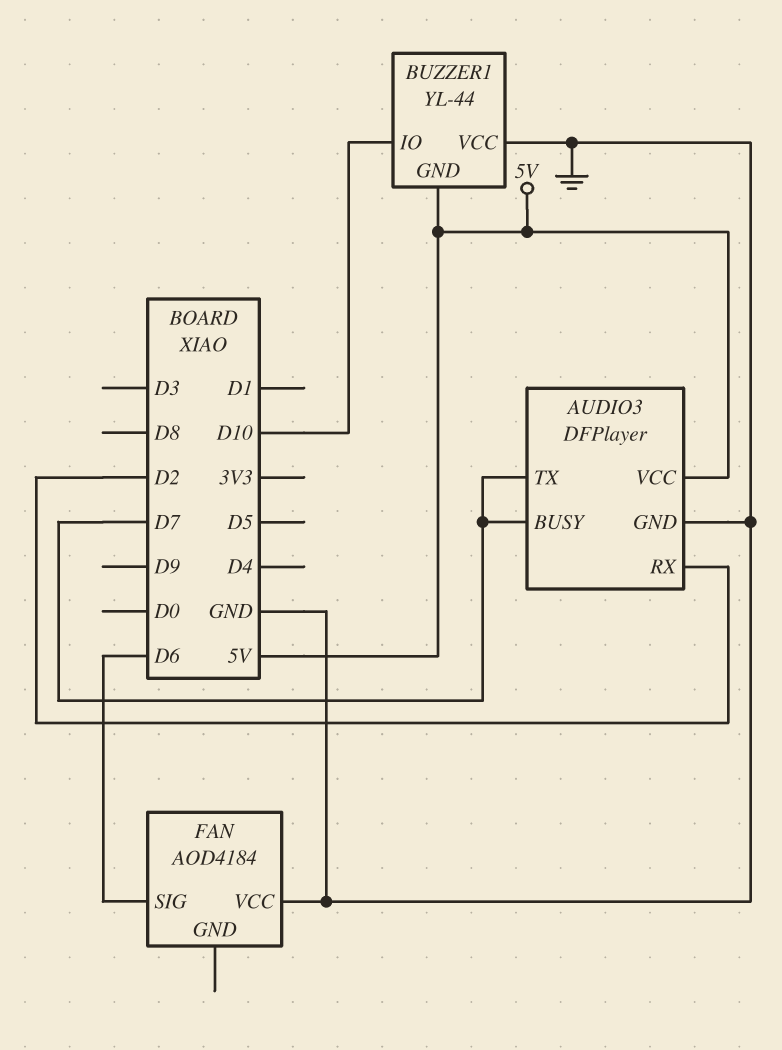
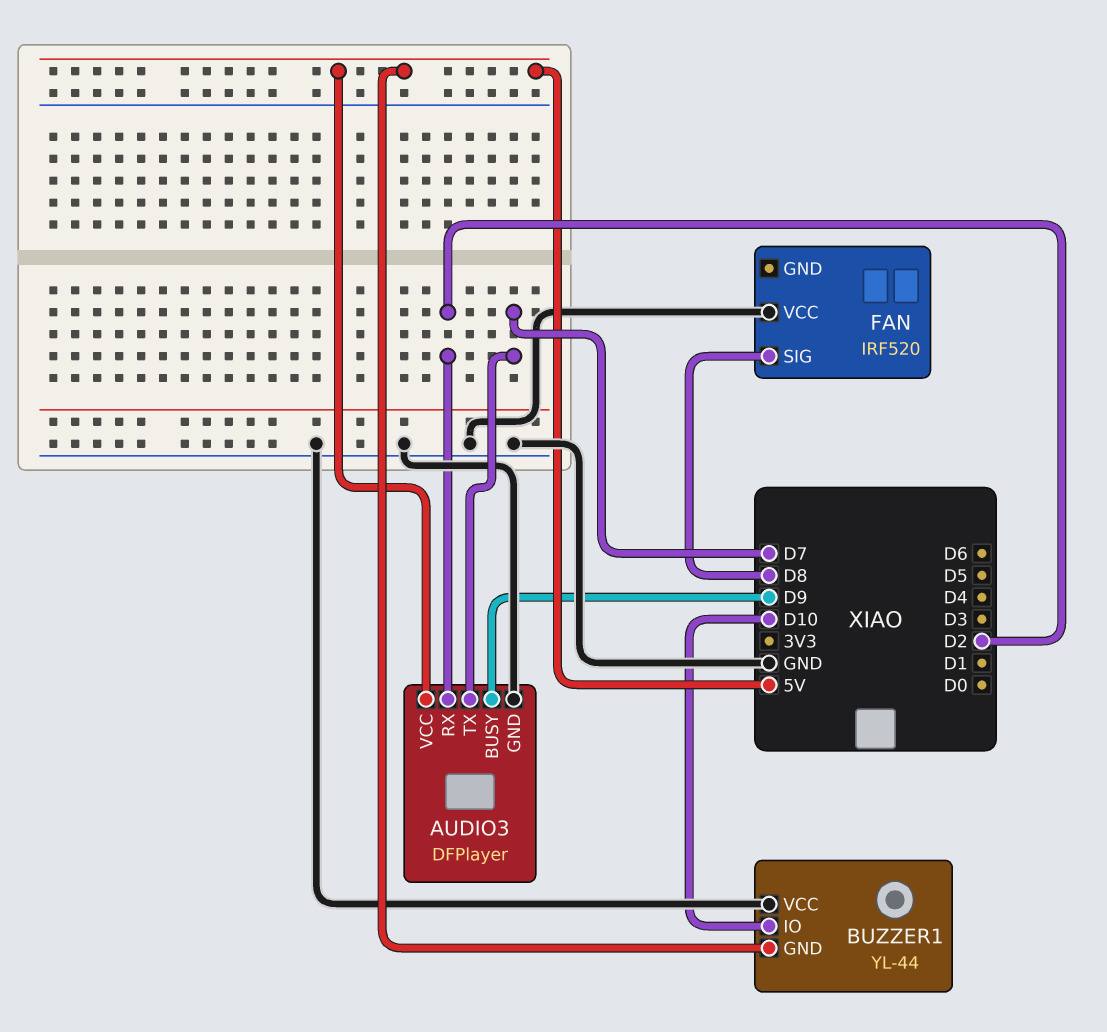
AUDIO3 pin BUSY: D7 -> D9
FAN: AOD4184 -> IRF520
FAN pin SIG: D6 -> D8

